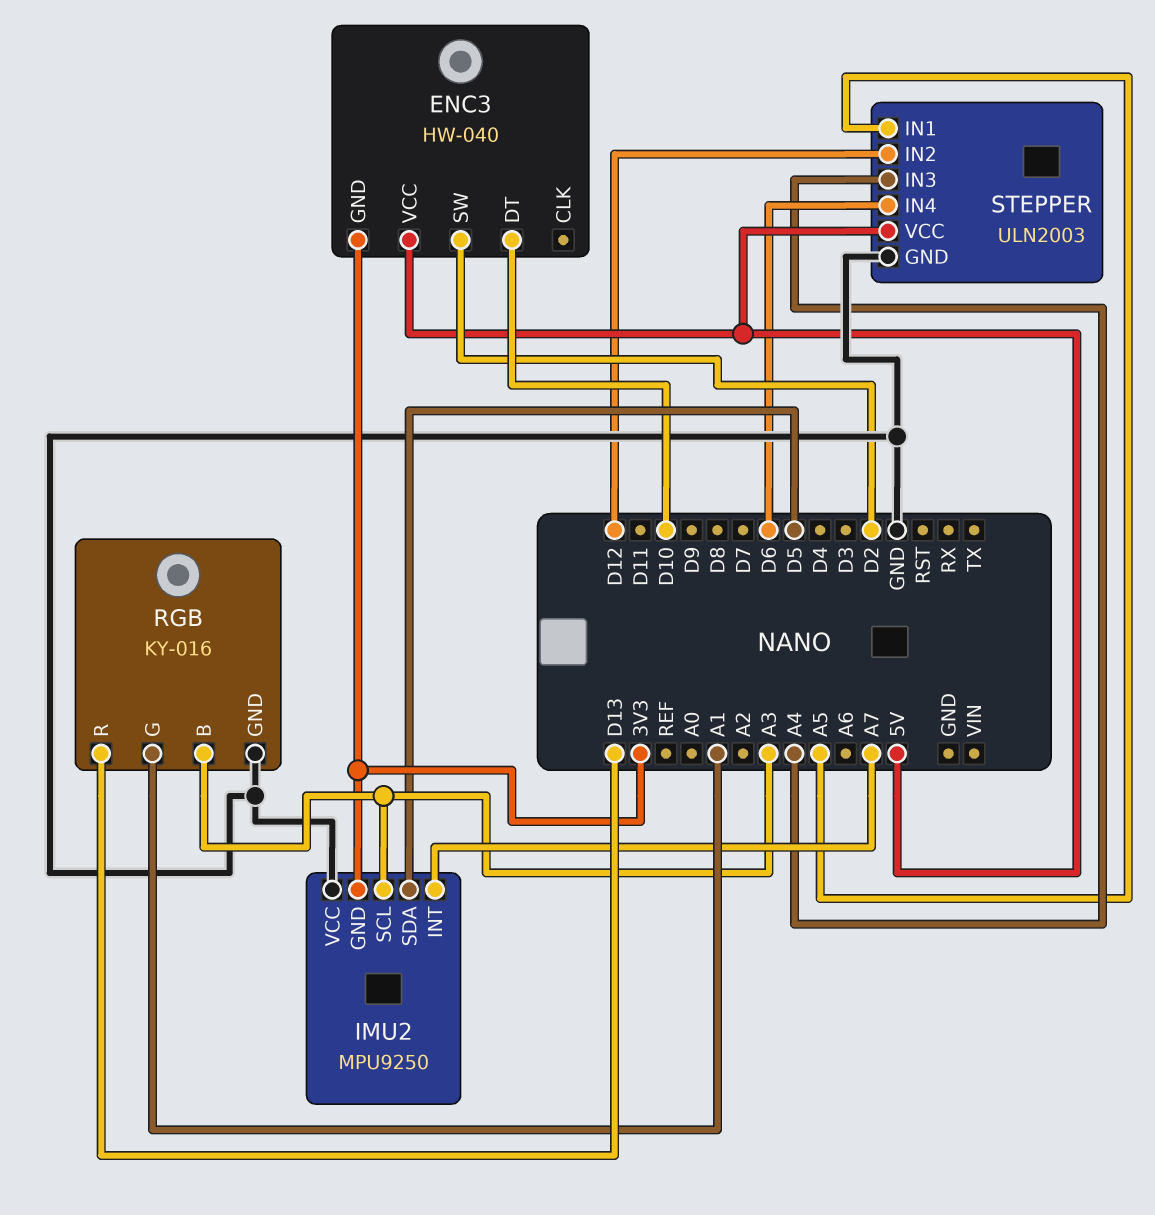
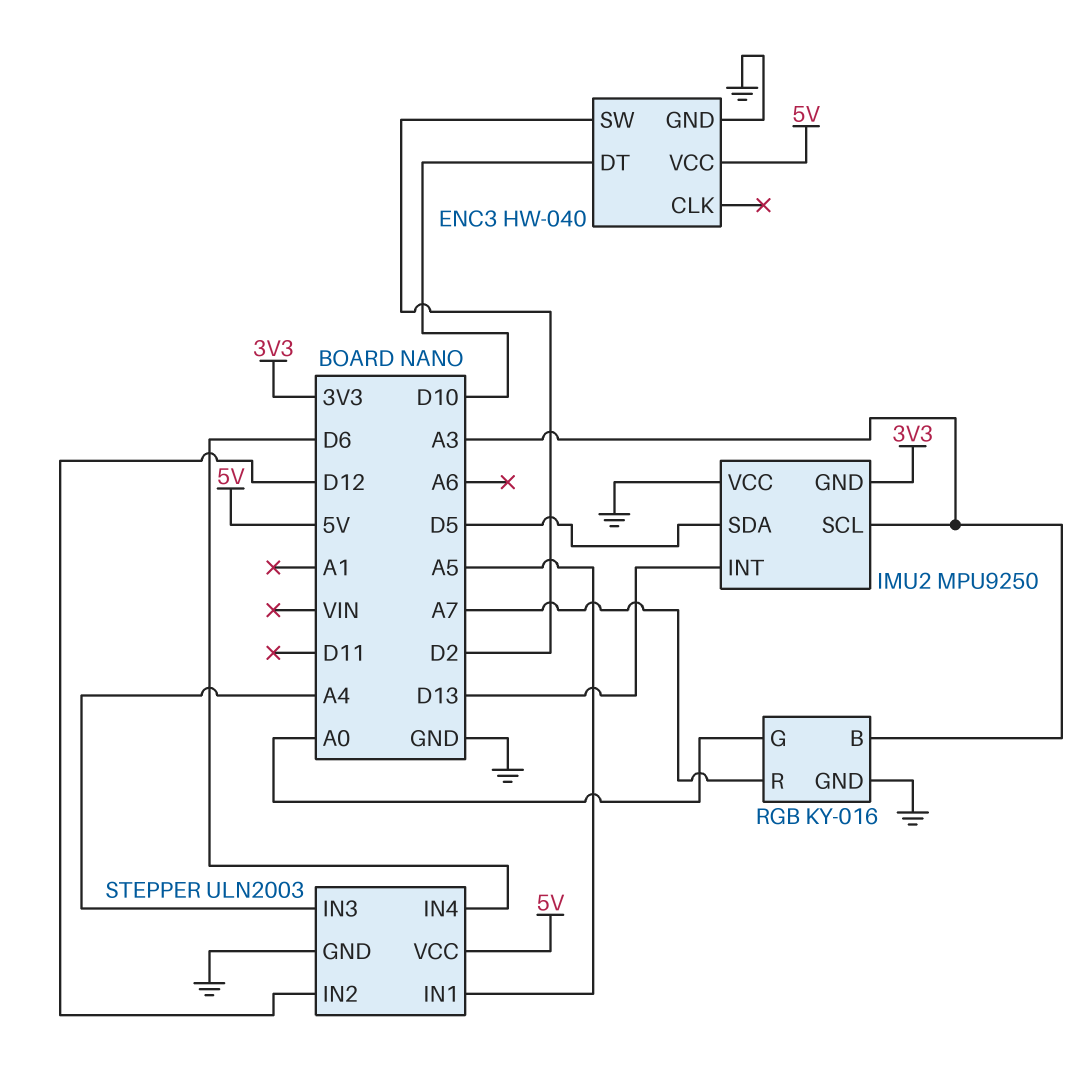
ENC3 pin GND: 3V3 -> GND
IMU2 pin INT: A7 -> D13
RGB pin G: A1 -> A0
RGB pin R: D13 -> A7

